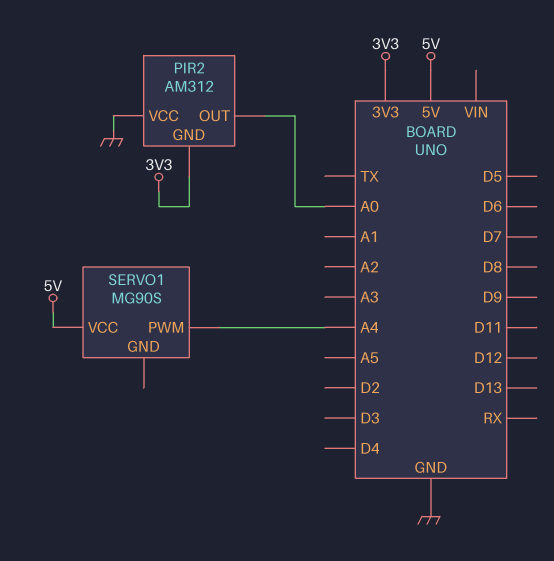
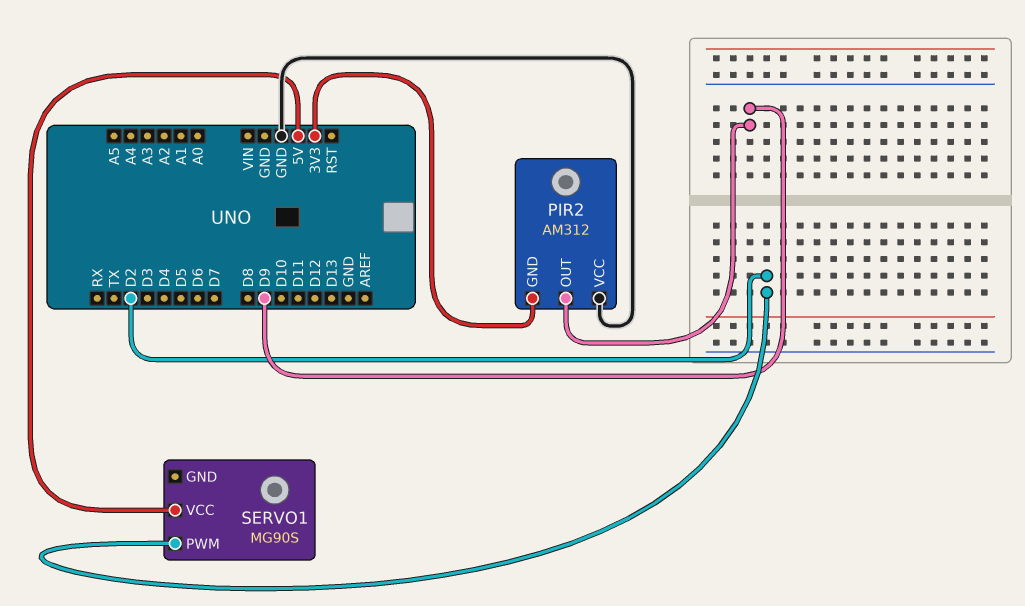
PIR2 pin OUT: A0 -> D9
SERVO1 pin PWM: A4 -> D2

